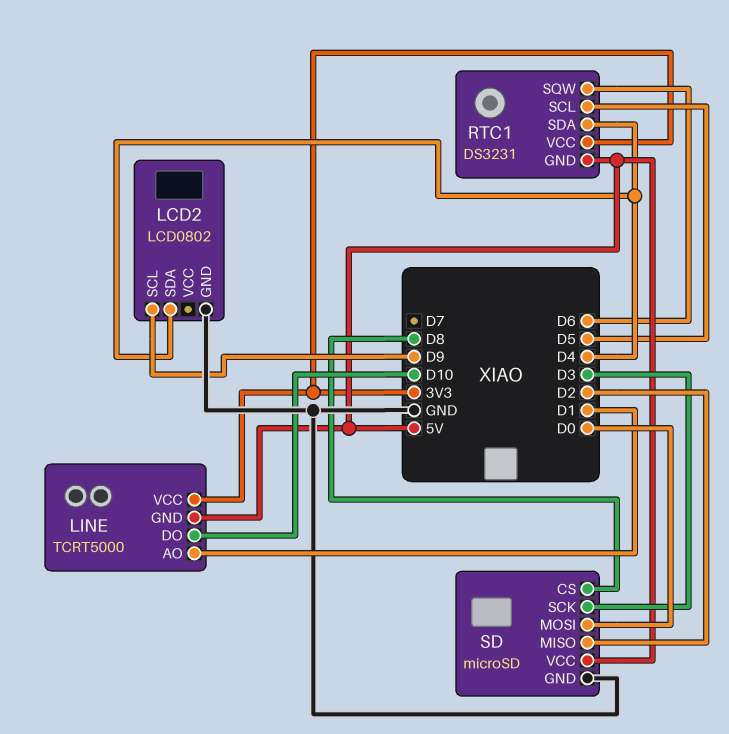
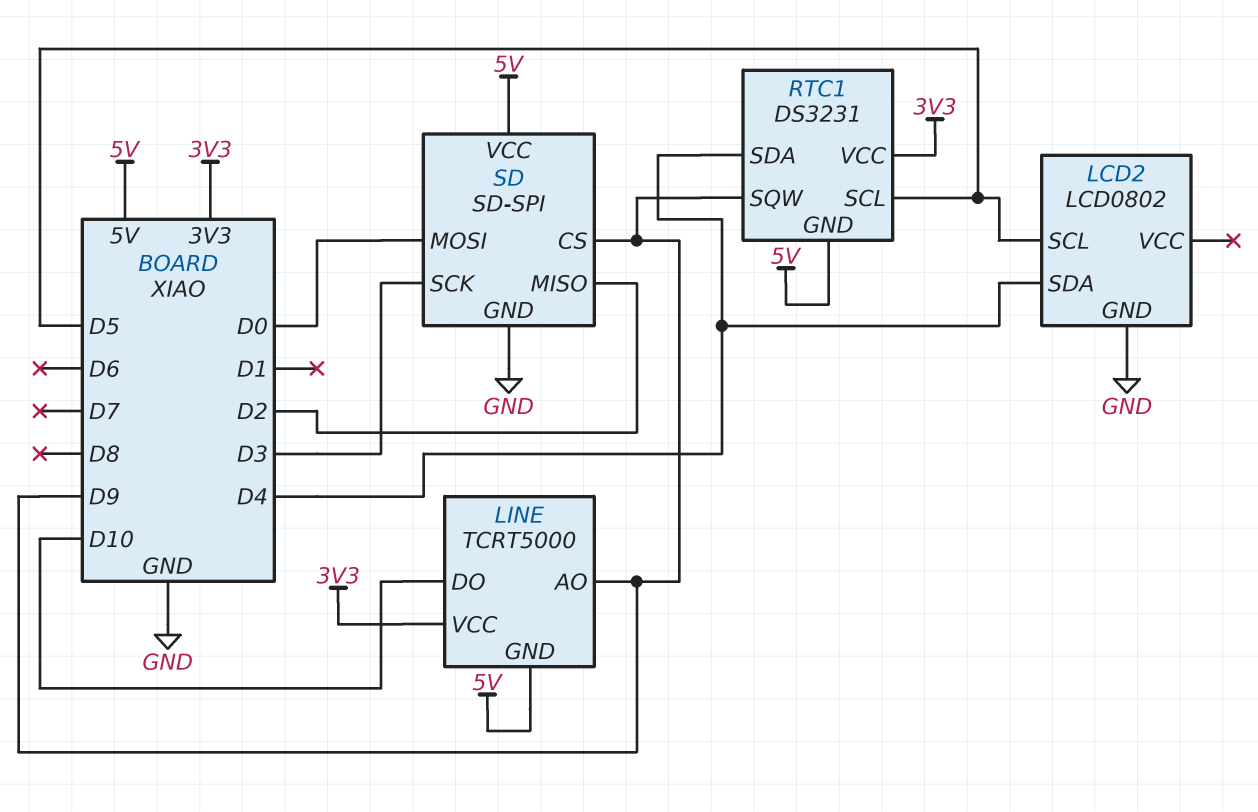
LCD2 pin SCL: D9 -> D5
LINE pin AO: D1 -> D9
RTC1 pin SQW: D6 -> D9
SD: microSD -> SD-SPI
SD pin CS: D8 -> D9

